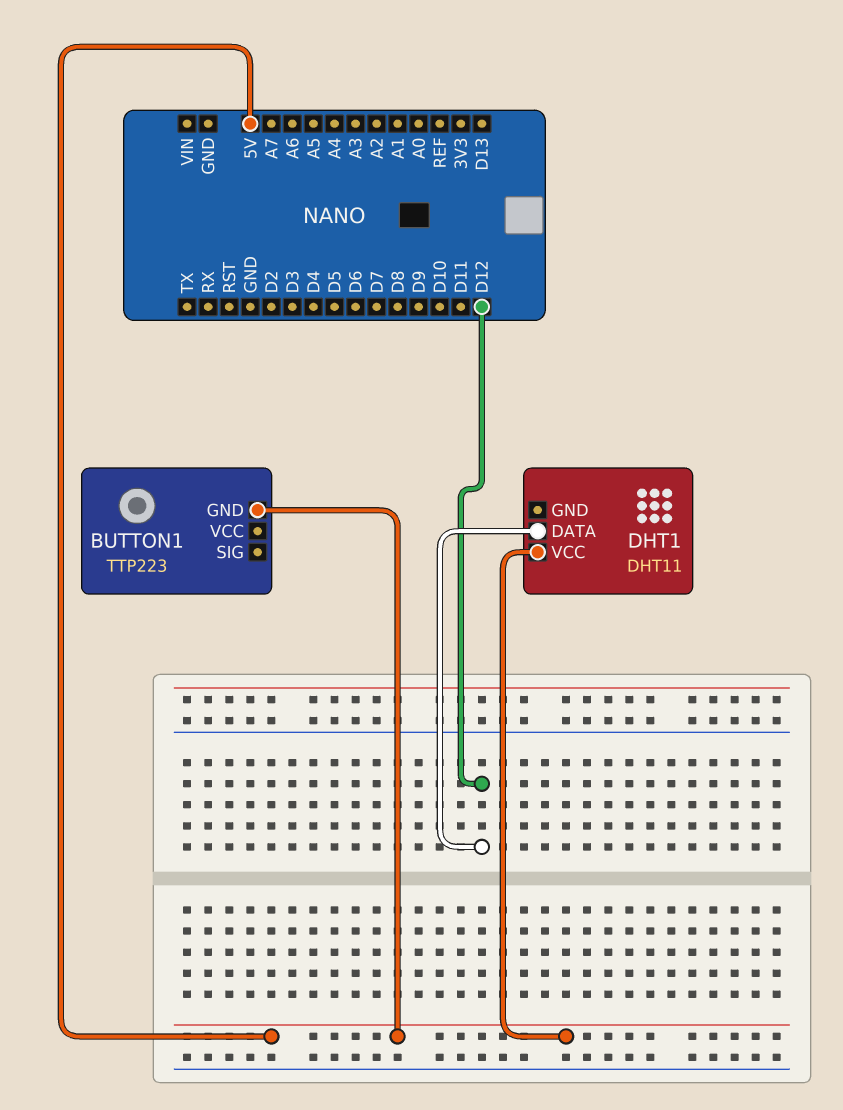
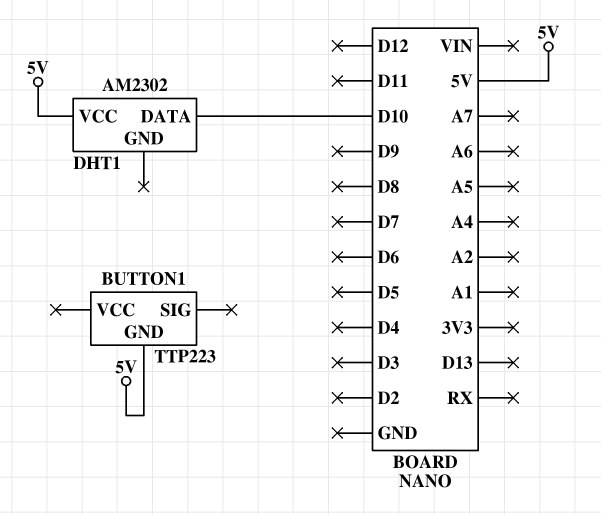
DHT1: DHT11 -> AM2302
DHT1 pin DATA: D12 -> D10

